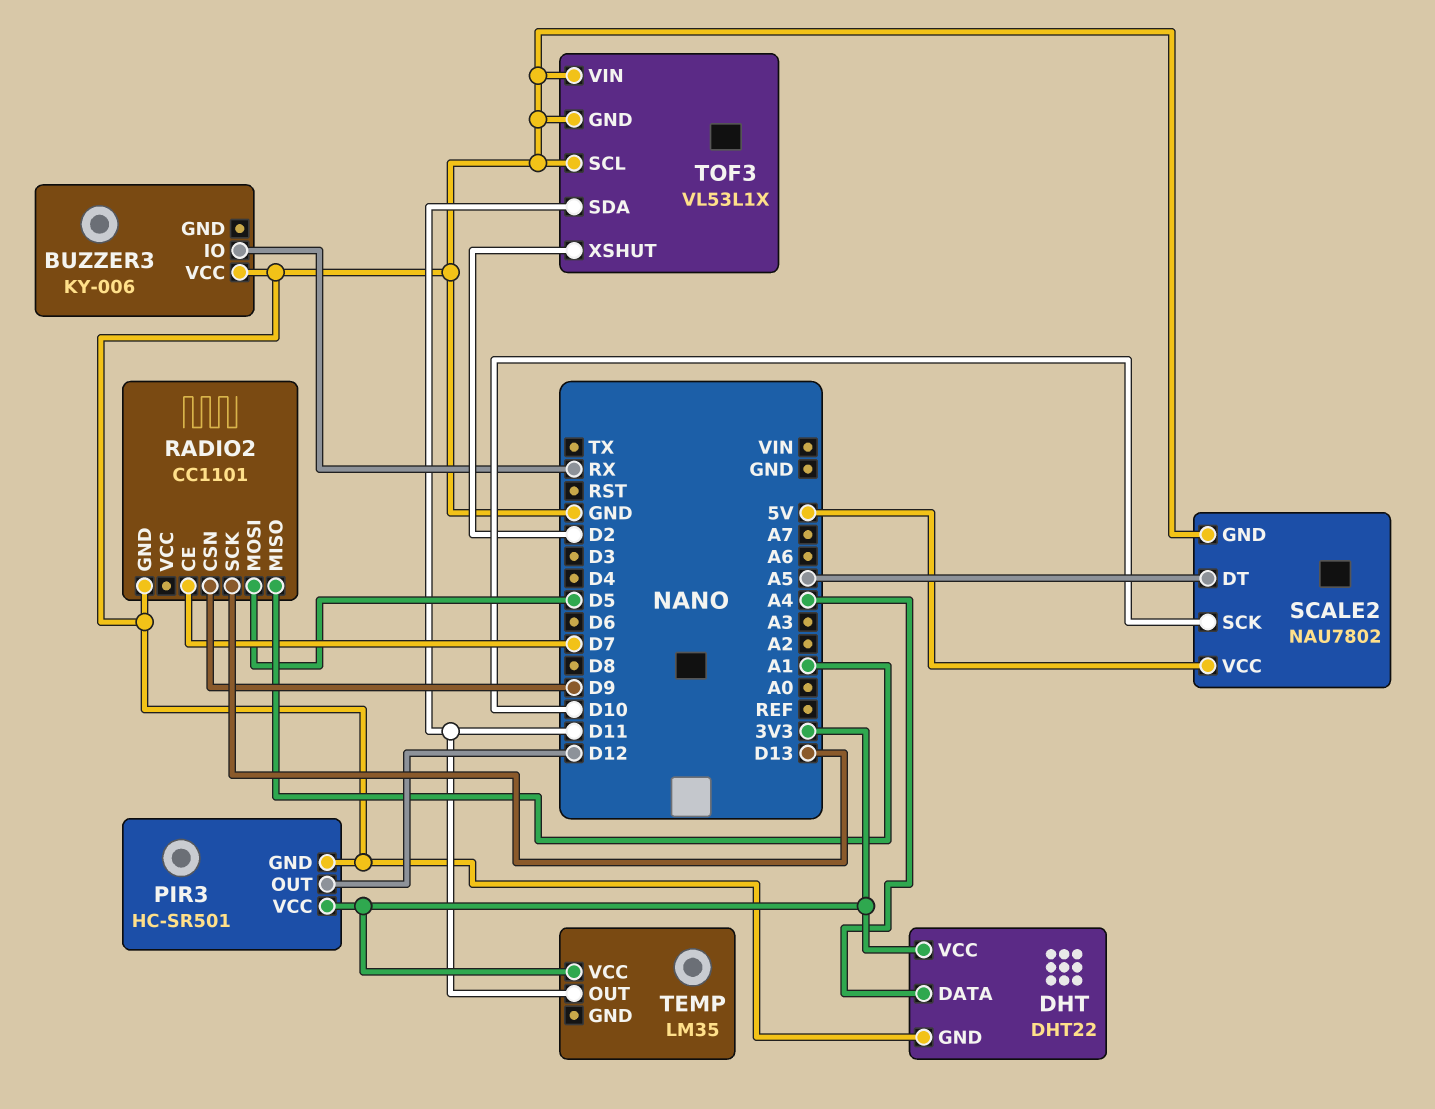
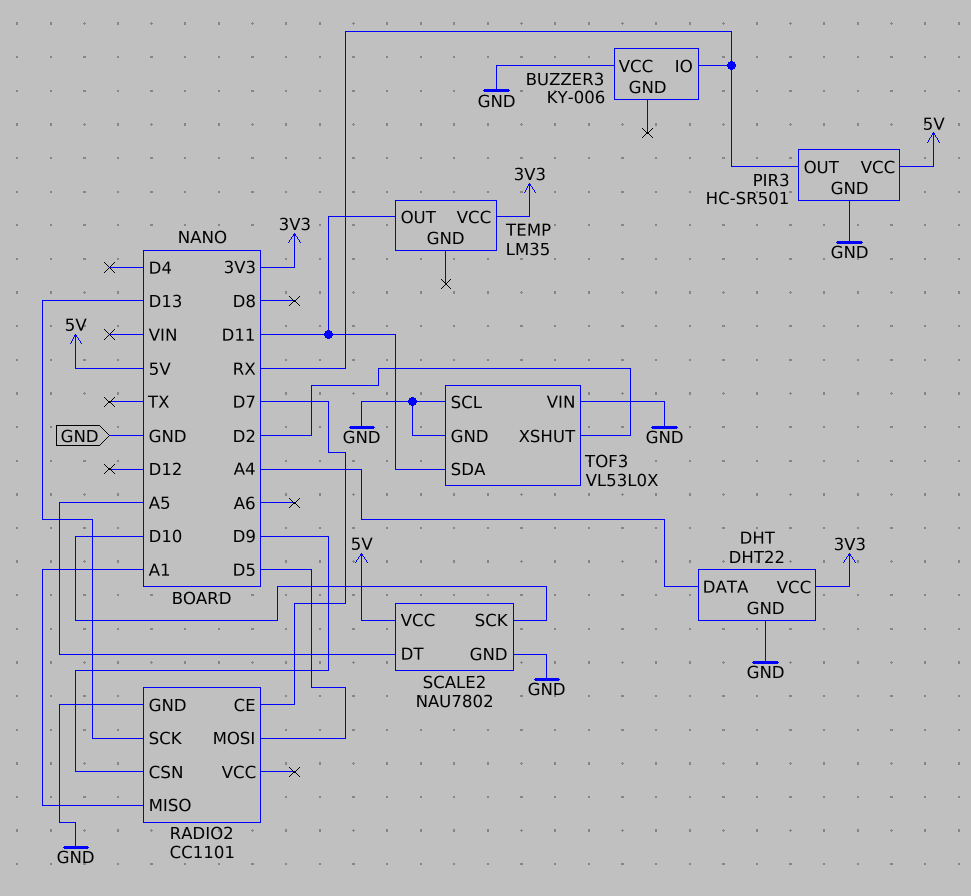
PIR3 pin OUT: D12 -> RX
PIR3 pin VCC: 3V3 -> 5V
TOF3: VL53L1X -> VL53L0X

